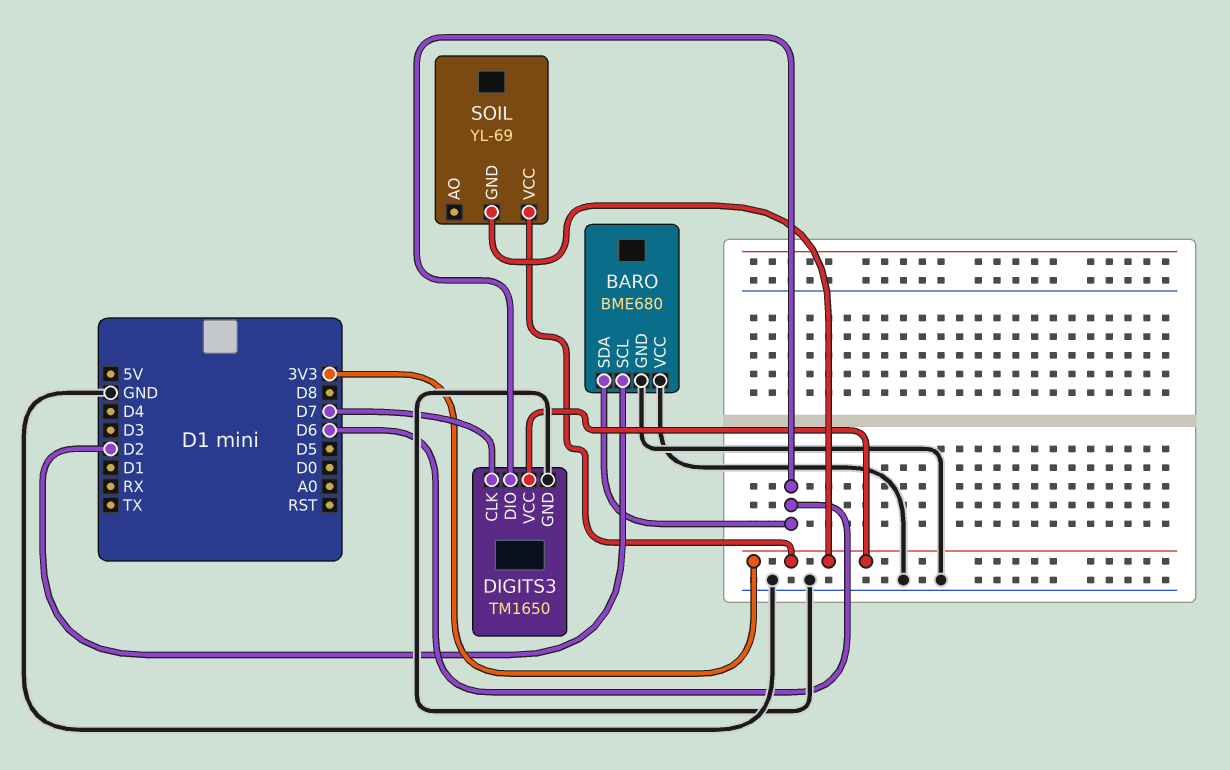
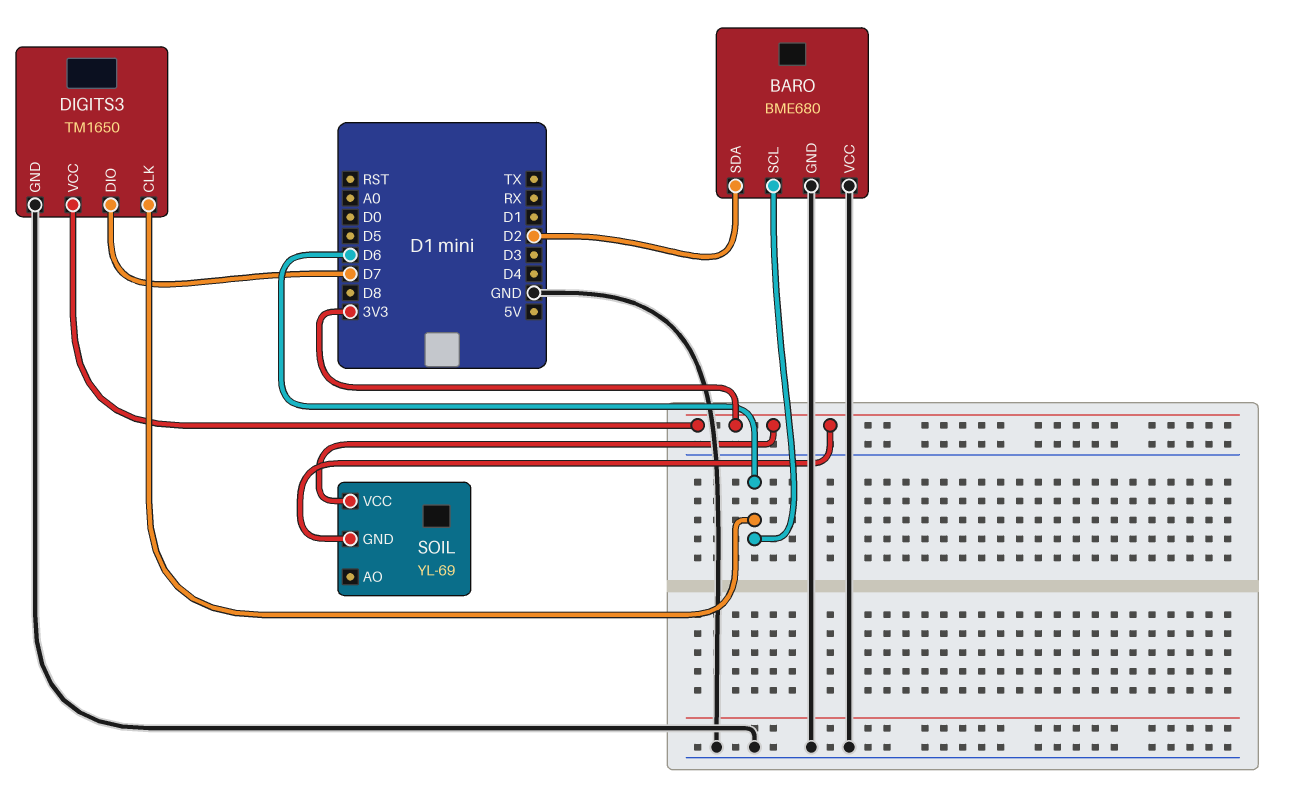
BARO pin SCL: D2 -> D6
BARO pin SDA: D6 -> D2
DIGITS3 pin CLK: D7 -> D6
DIGITS3 pin DIO: D6 -> D7

